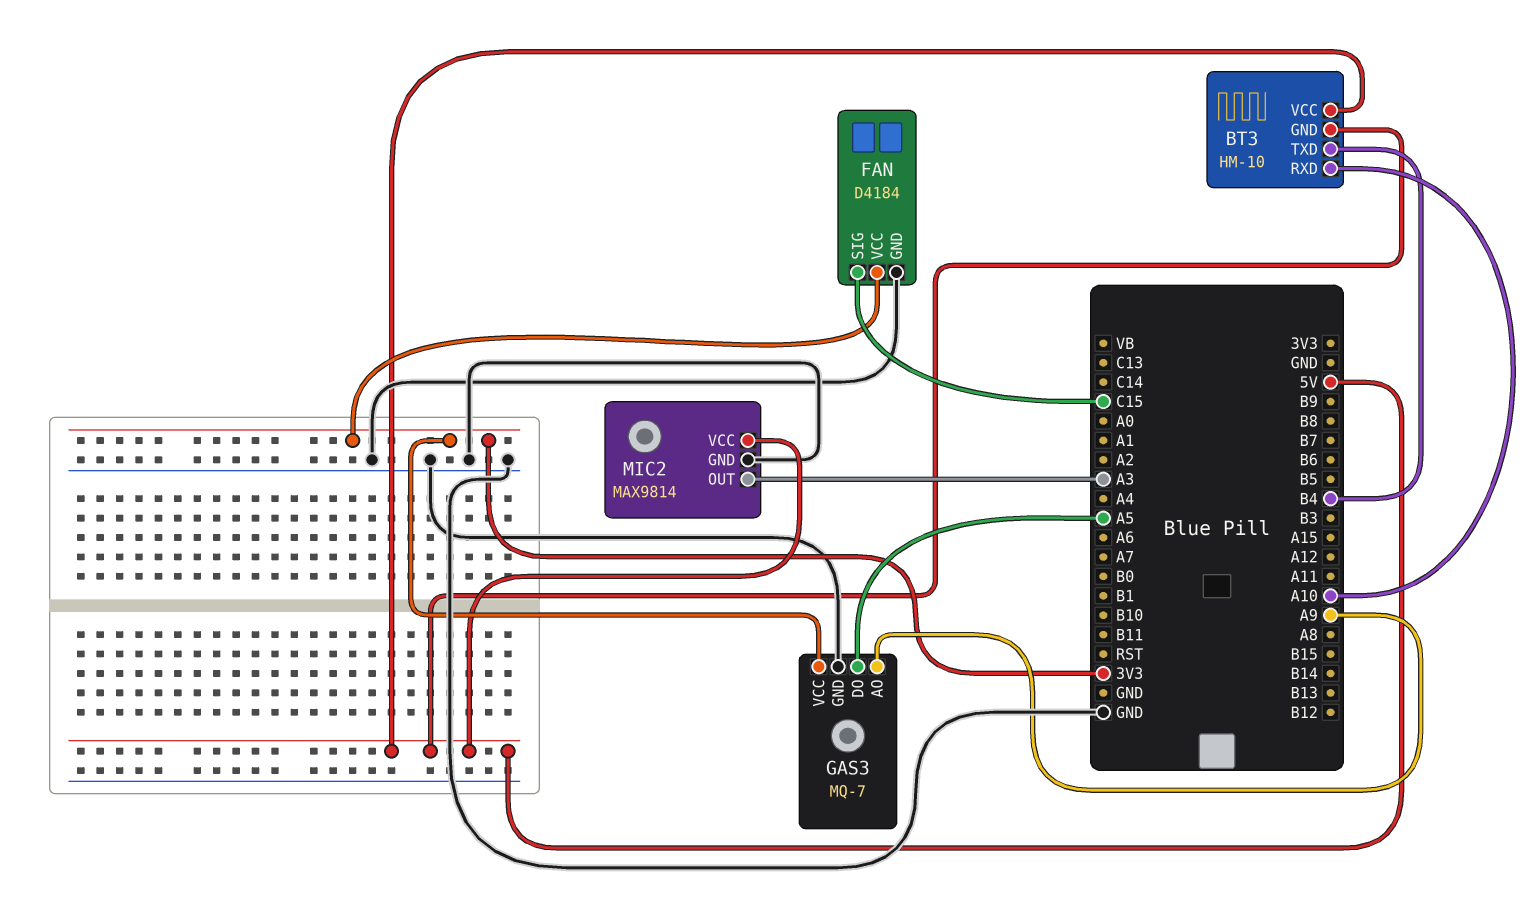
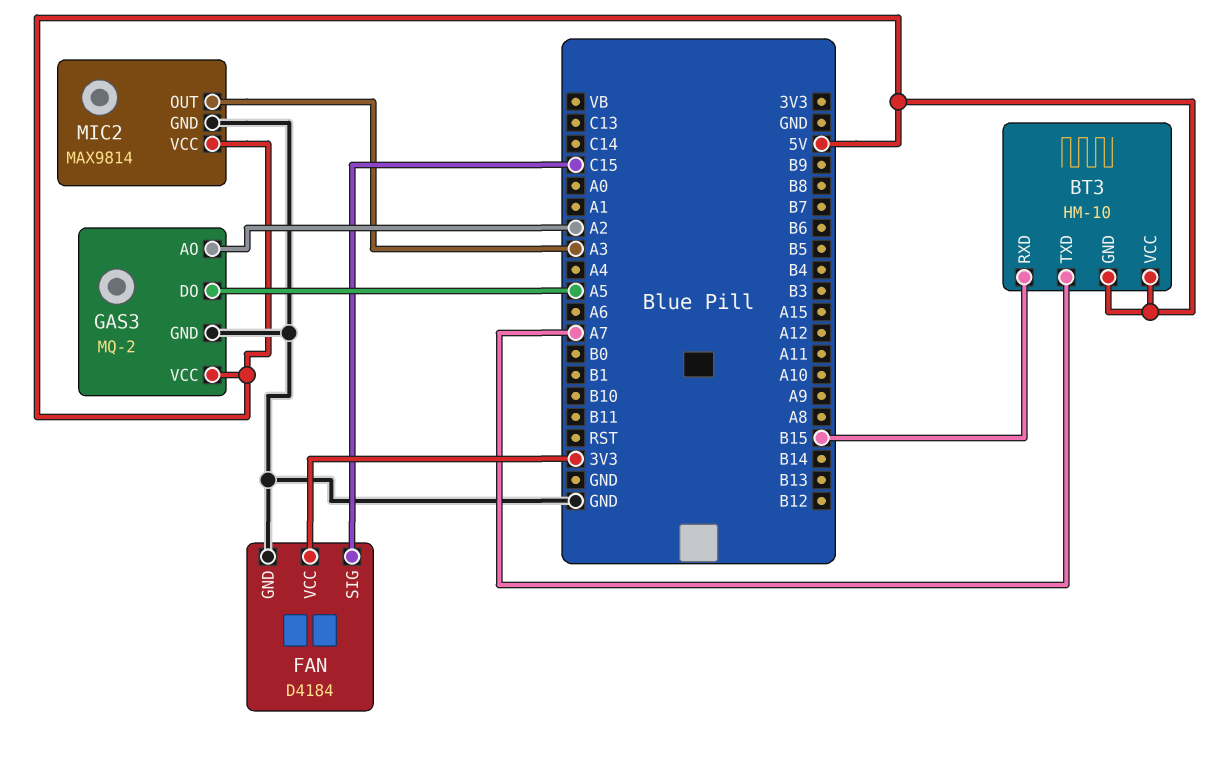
BT3 pin RXD: A10 -> B15
BT3 pin TXD: B4 -> A7
GAS3: MQ-7 -> MQ-2
GAS3 pin AO: A9 -> A2
GAS3 pin VCC: 3V3 -> 5V

